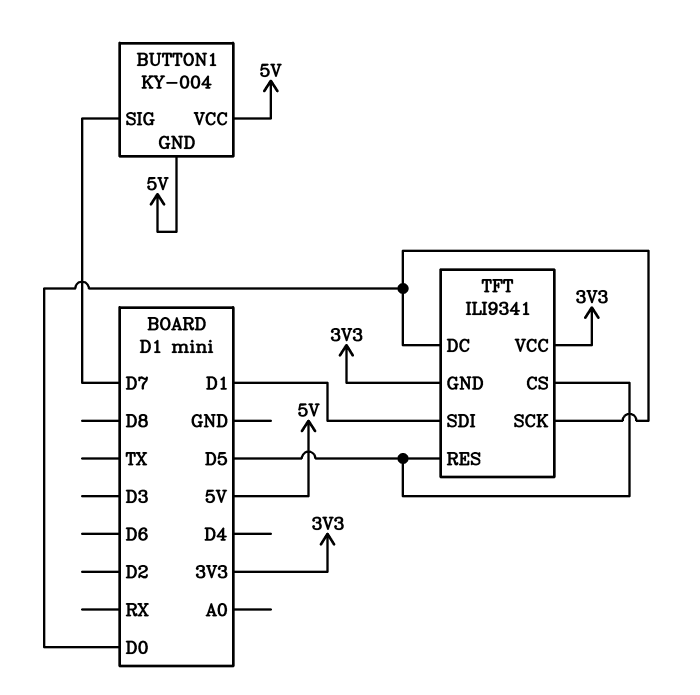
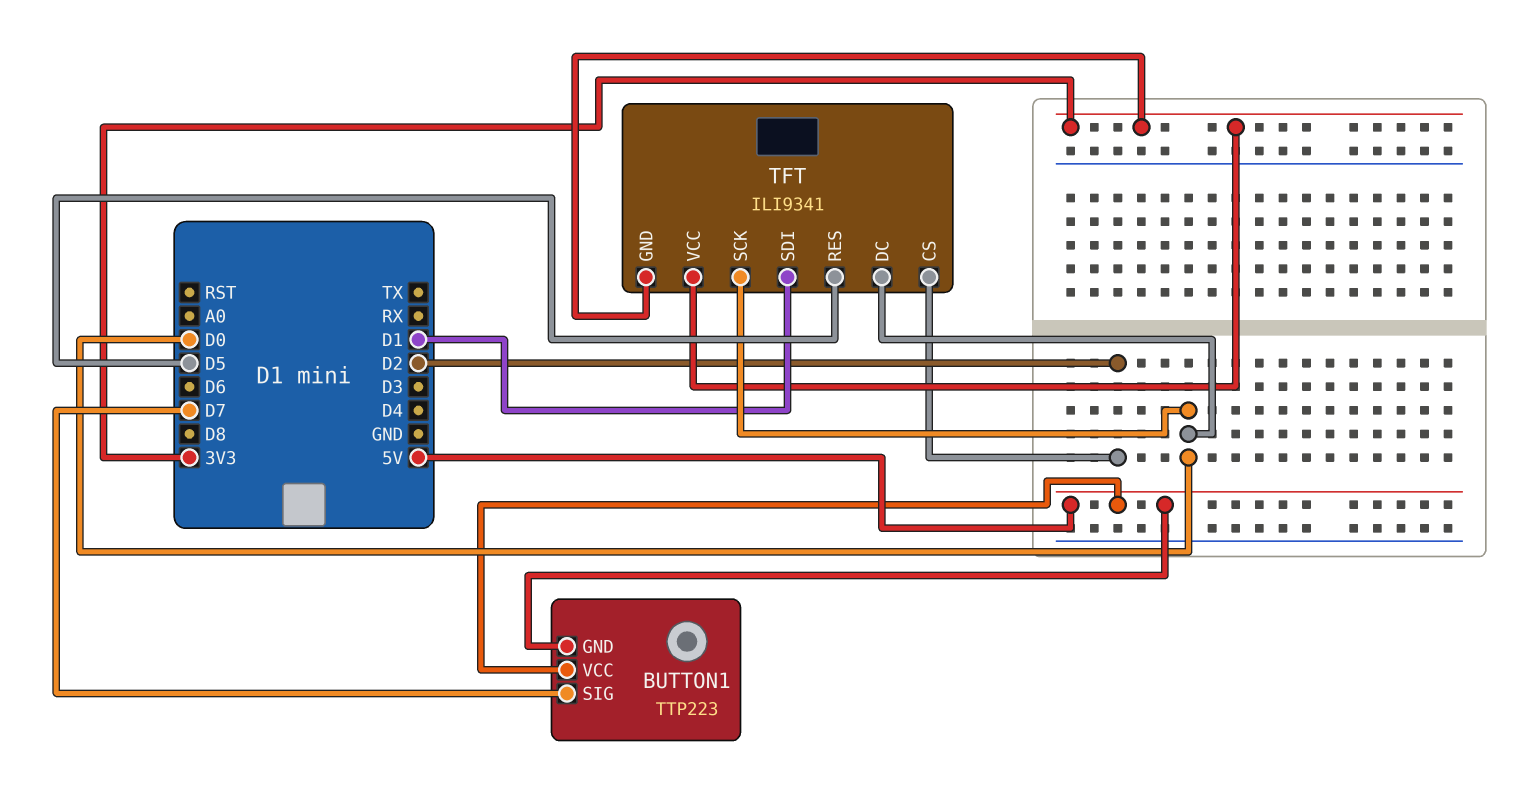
BUTTON1: KY-004 -> TTP223
TFT pin CS: D5 -> D2

